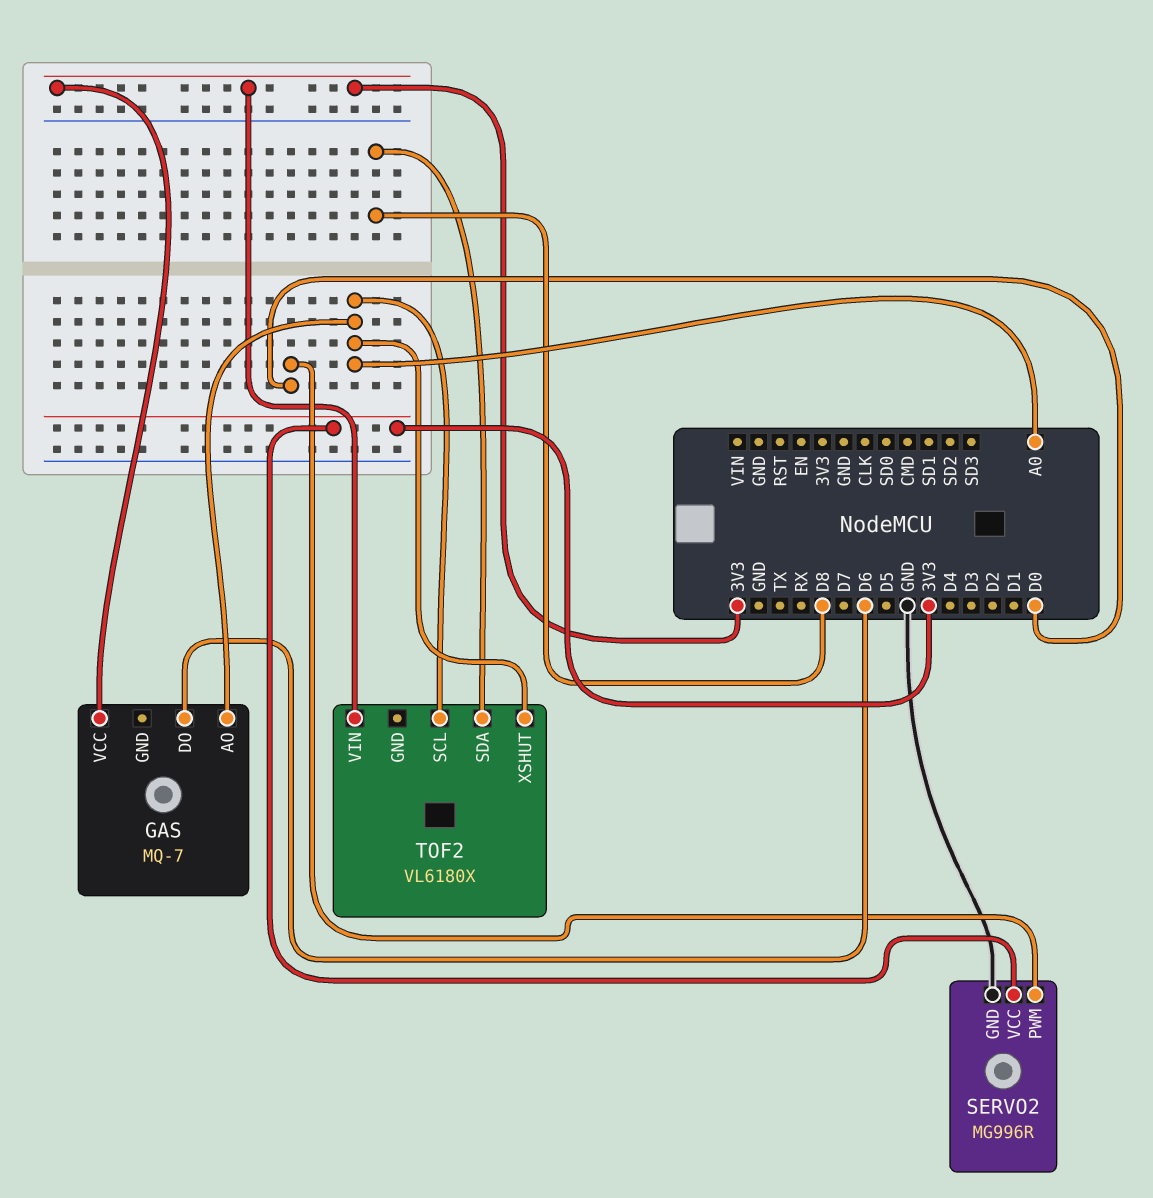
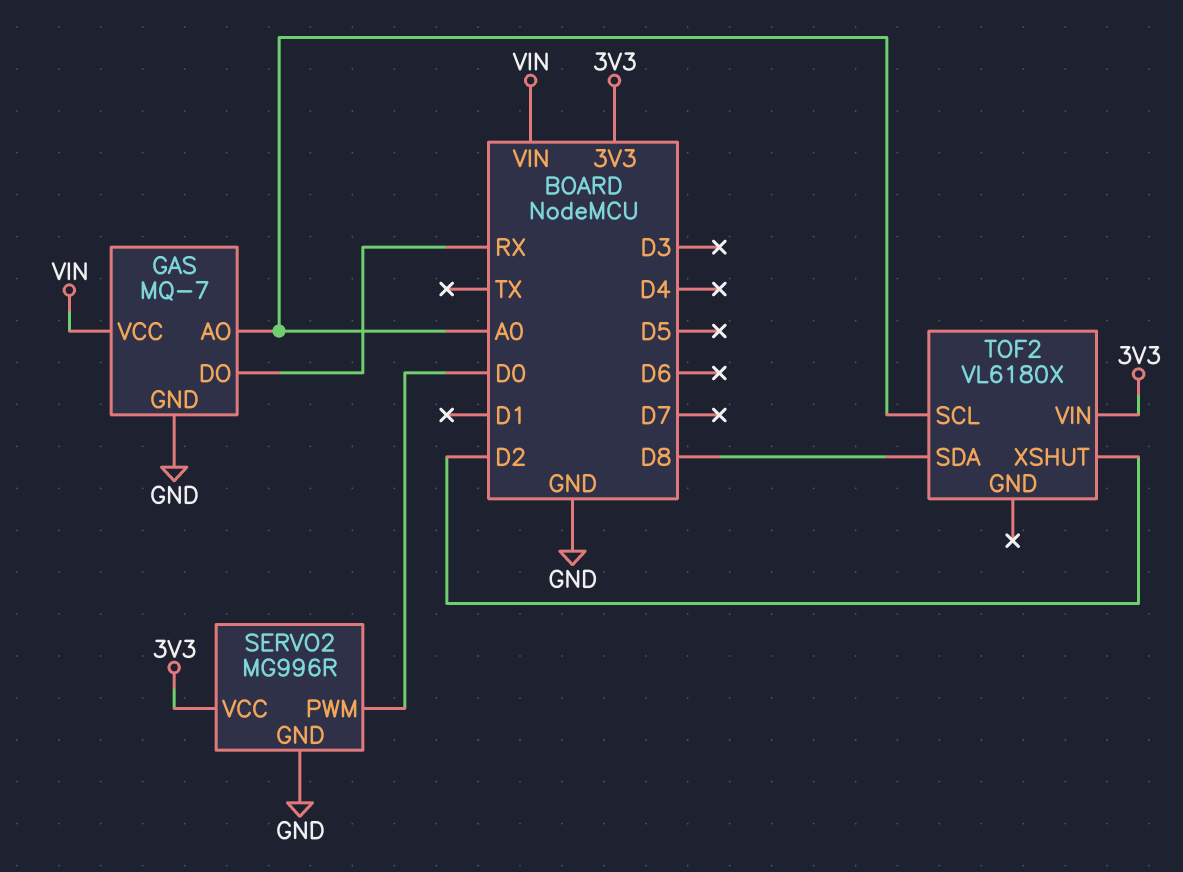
GAS pin DO: D6 -> RX
GAS pin GND: none -> GND
GAS pin VCC: 3V3 -> VIN
TOF2 pin XSHUT: A0 -> D2

